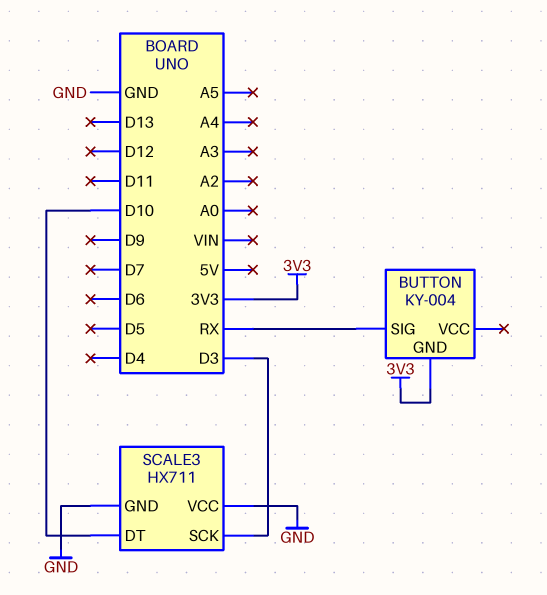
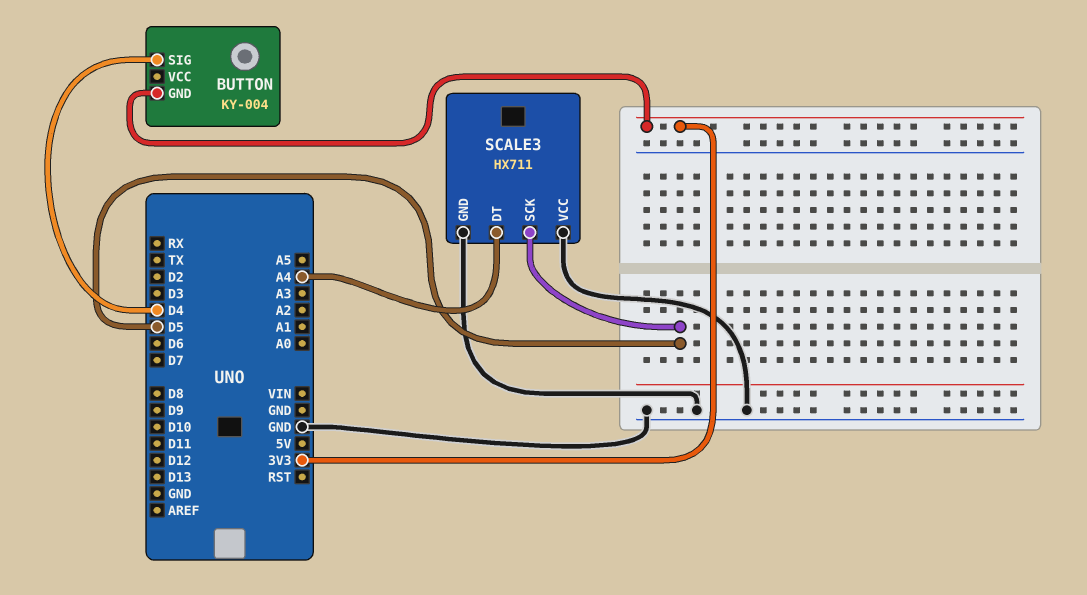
BUTTON pin SIG: RX -> D4
SCALE3 pin DT: D10 -> A4
SCALE3 pin SCK: D3 -> D5

